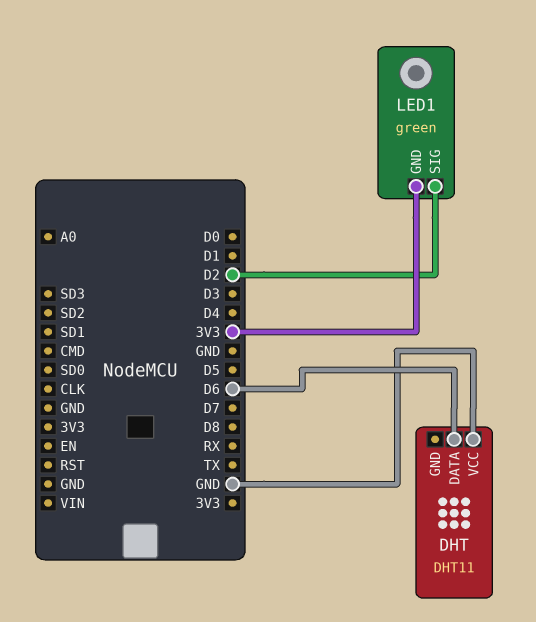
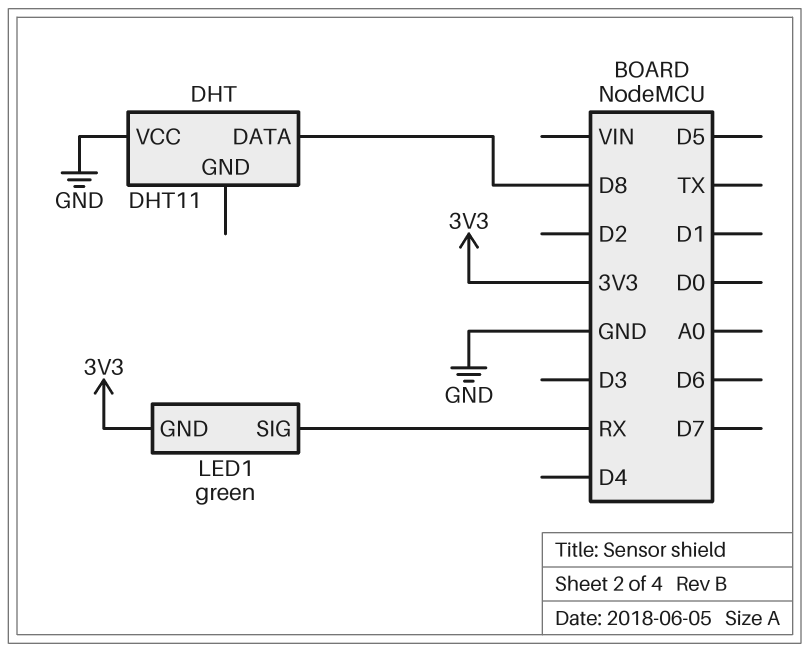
DHT pin DATA: D6 -> D8
LED1 pin SIG: D2 -> RX

